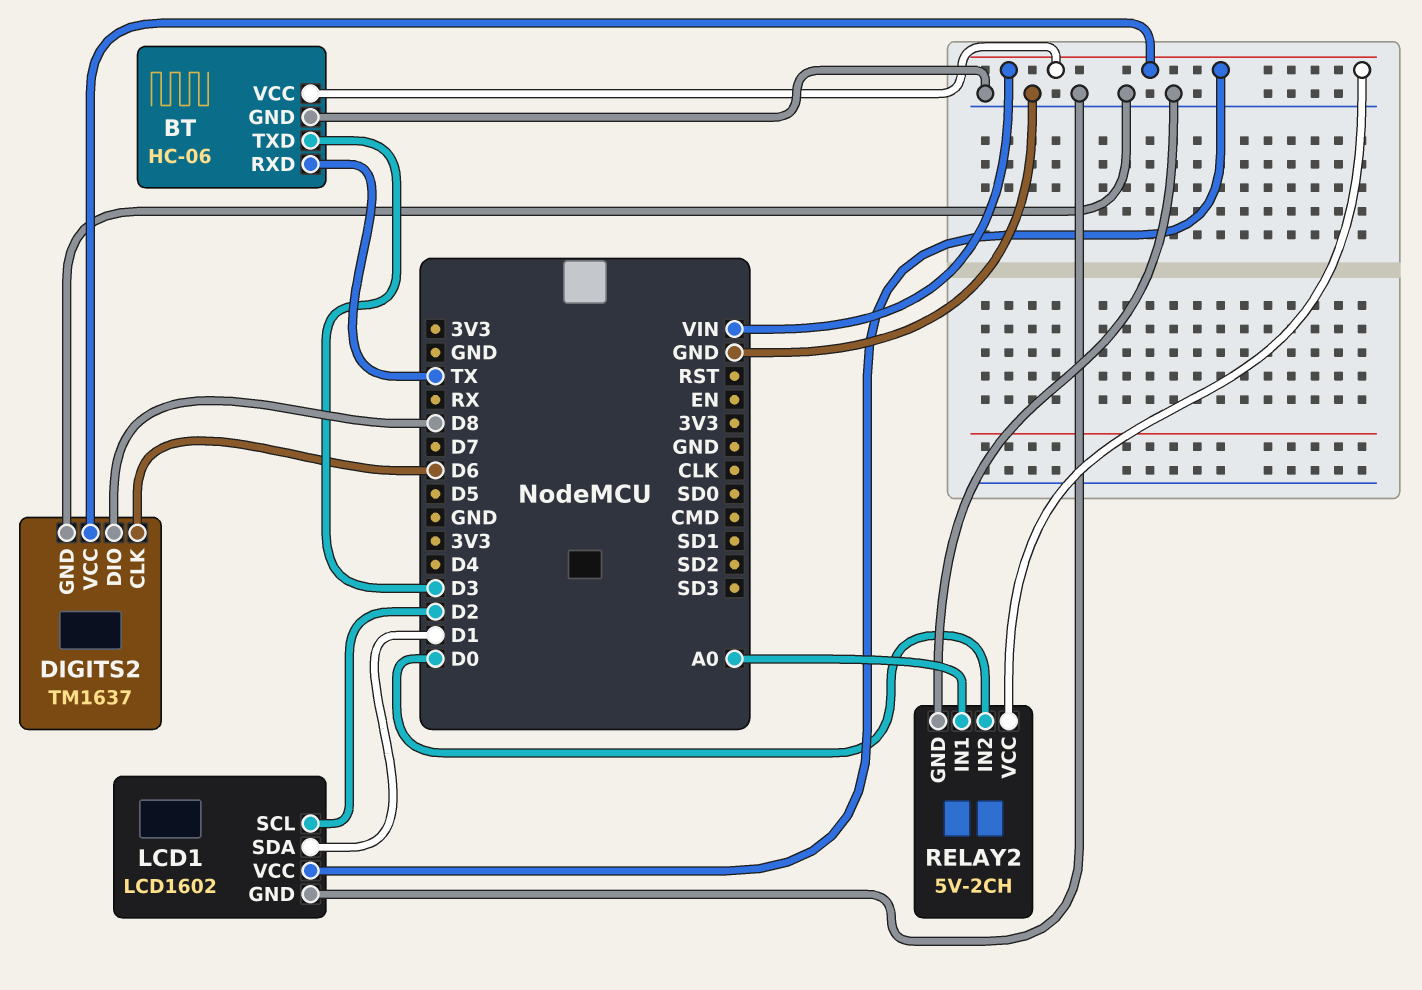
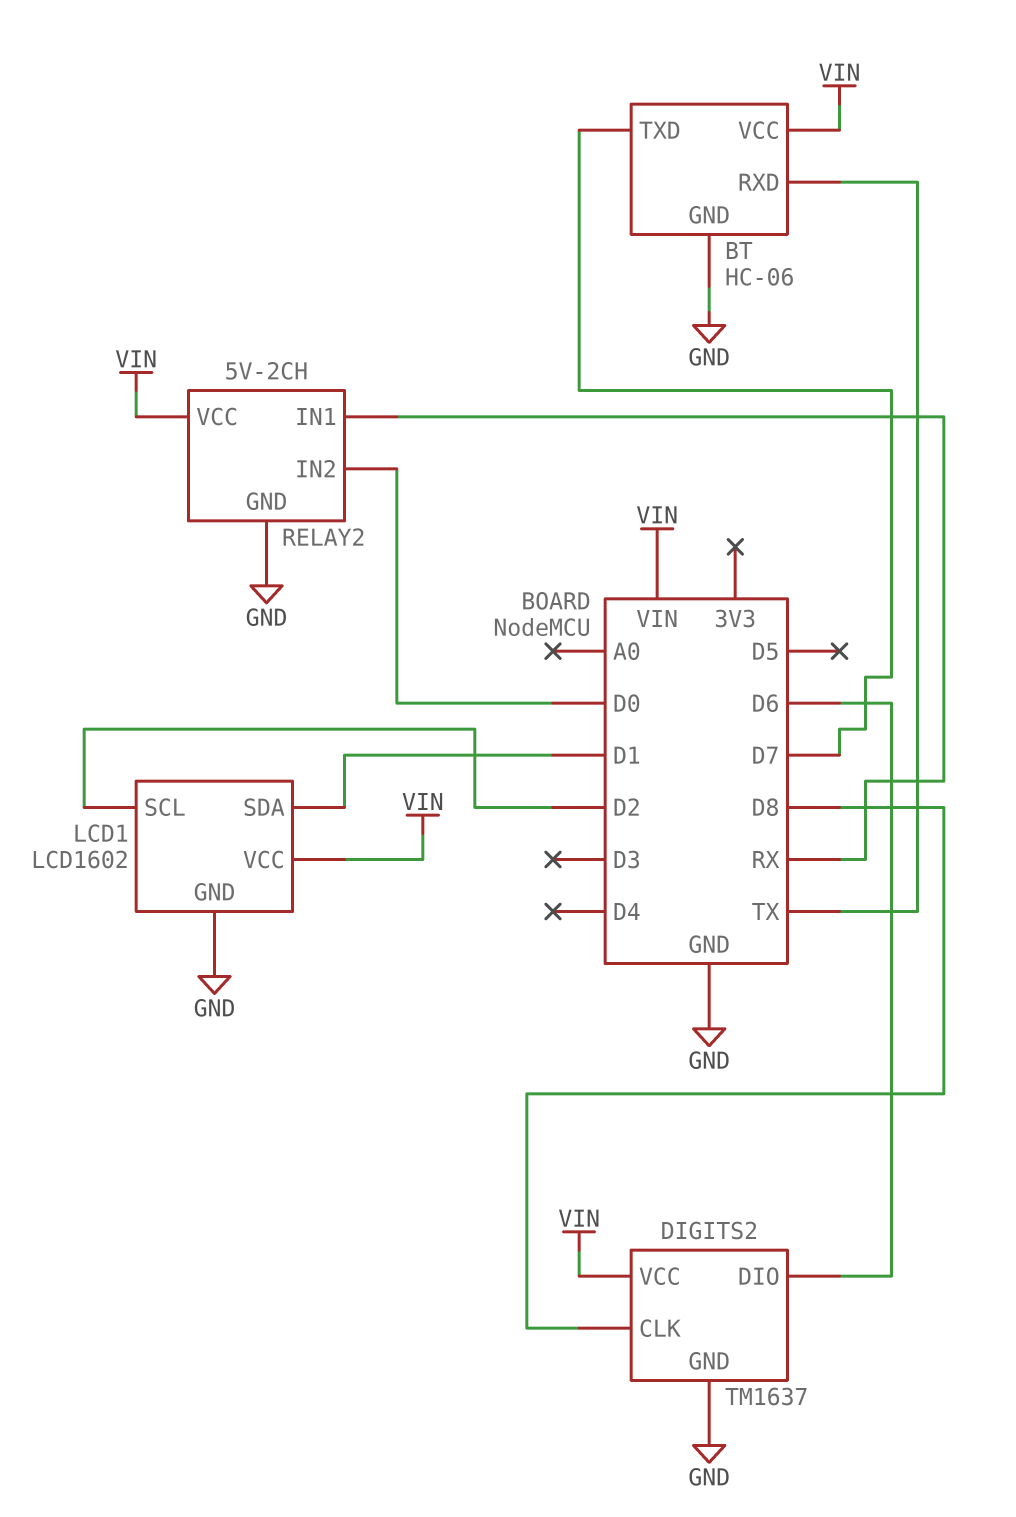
BT pin TXD: D3 -> D7
DIGITS2 pin CLK: D6 -> D8
DIGITS2 pin DIO: D8 -> D6
RELAY2 pin IN1: A0 -> RX

